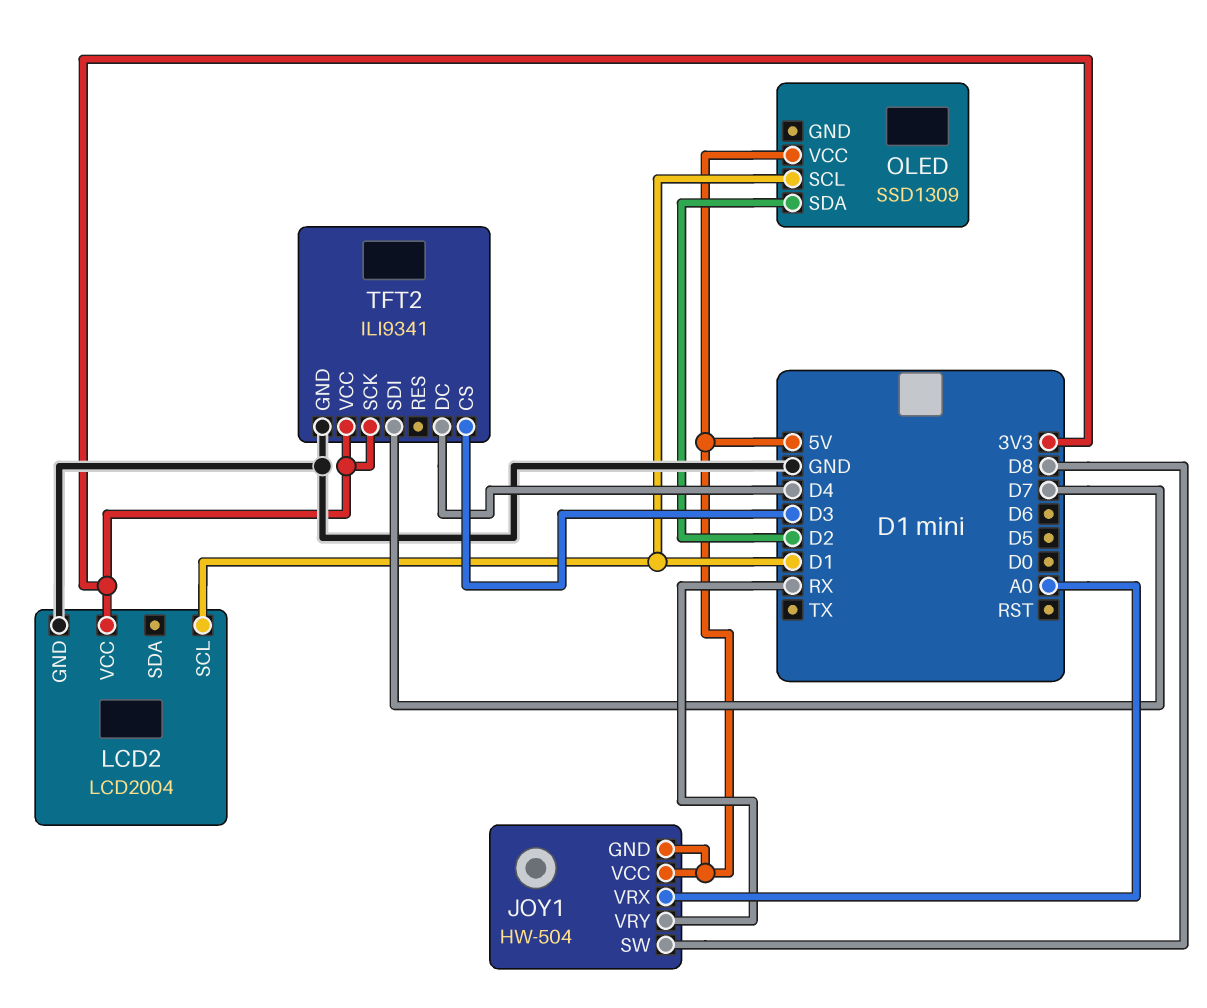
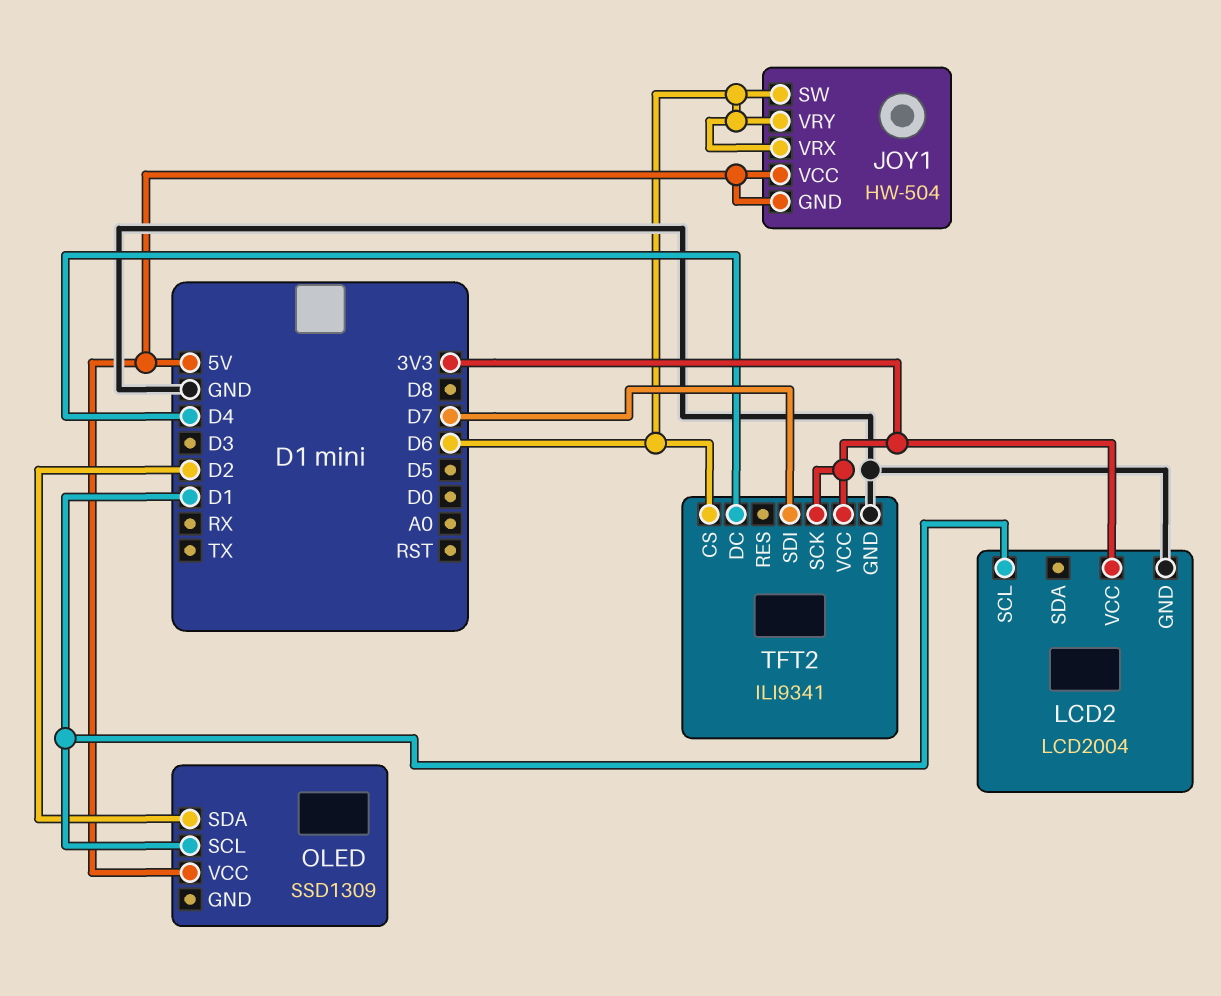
JOY1 pin SW: D8 -> D6
JOY1 pin VRX: A0 -> D6
JOY1 pin VRY: RX -> D6
TFT2 pin CS: D3 -> D6

